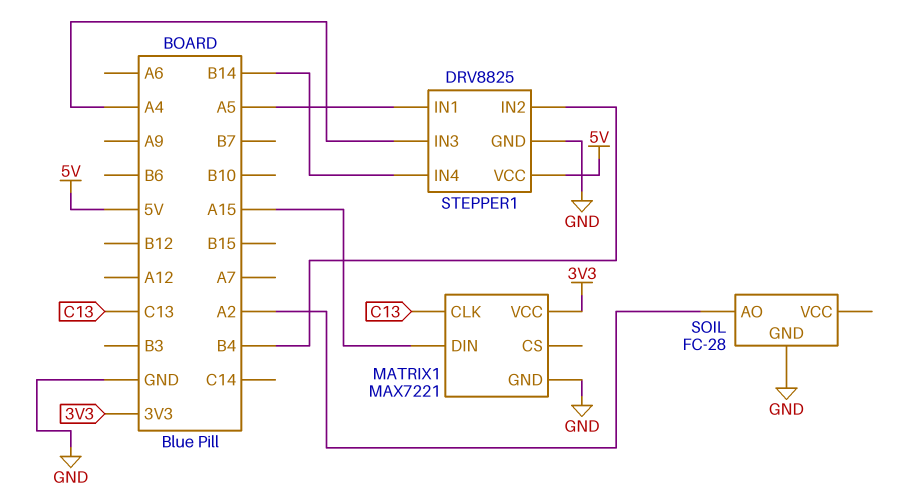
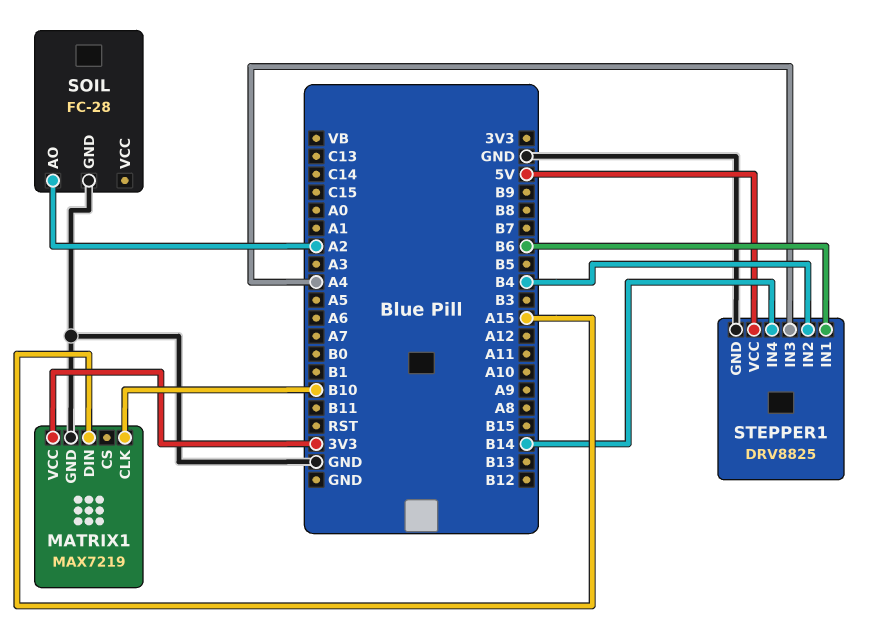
MATRIX1: MAX7221 -> MAX7219
MATRIX1 pin CLK: C13 -> B10
STEPPER1 pin IN1: A5 -> B6

